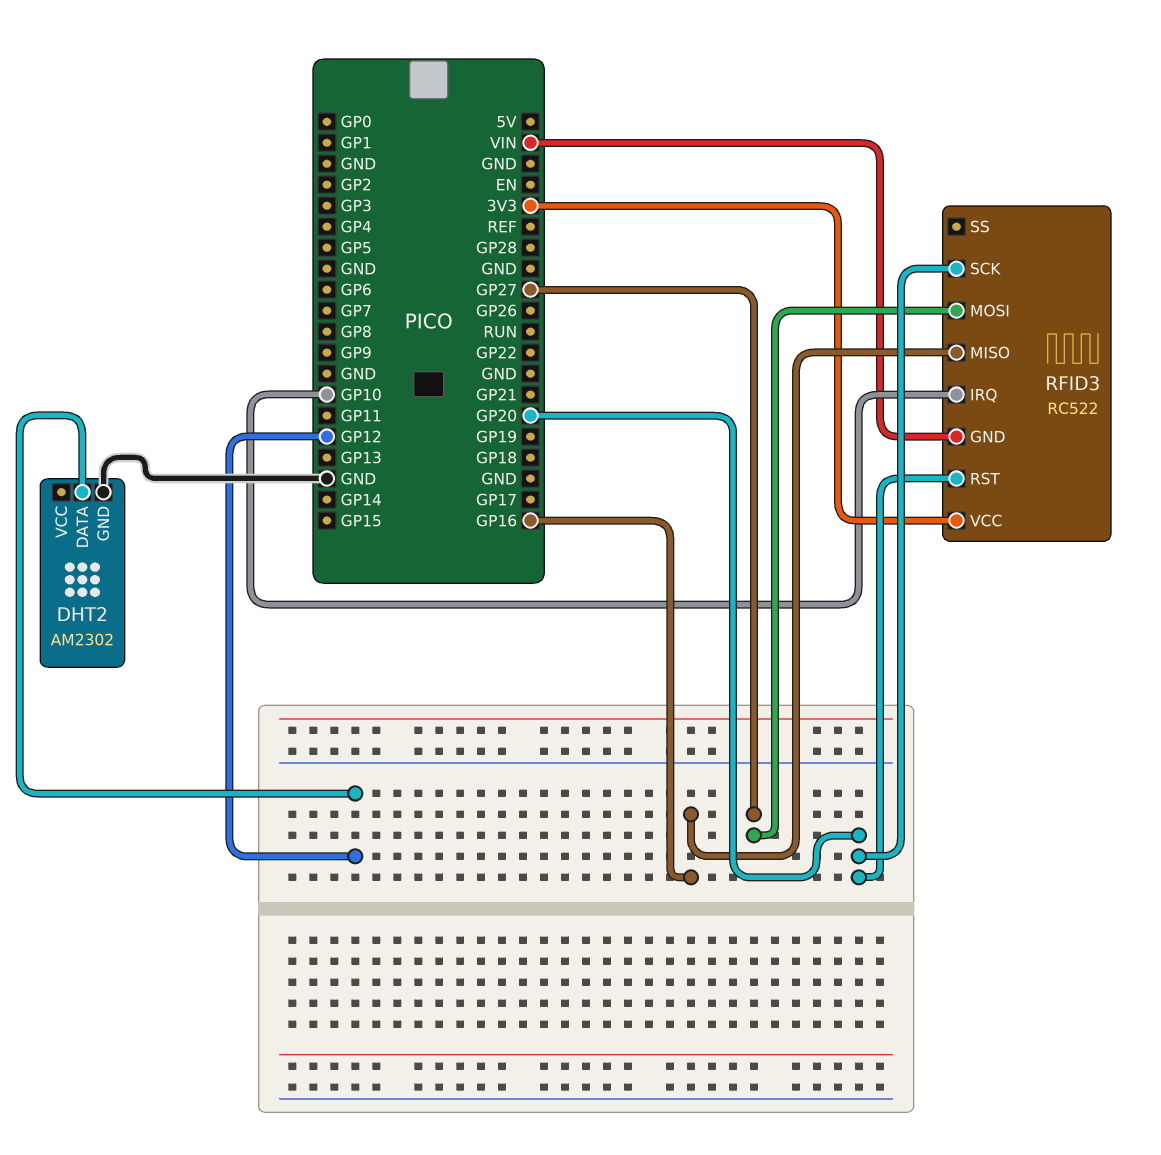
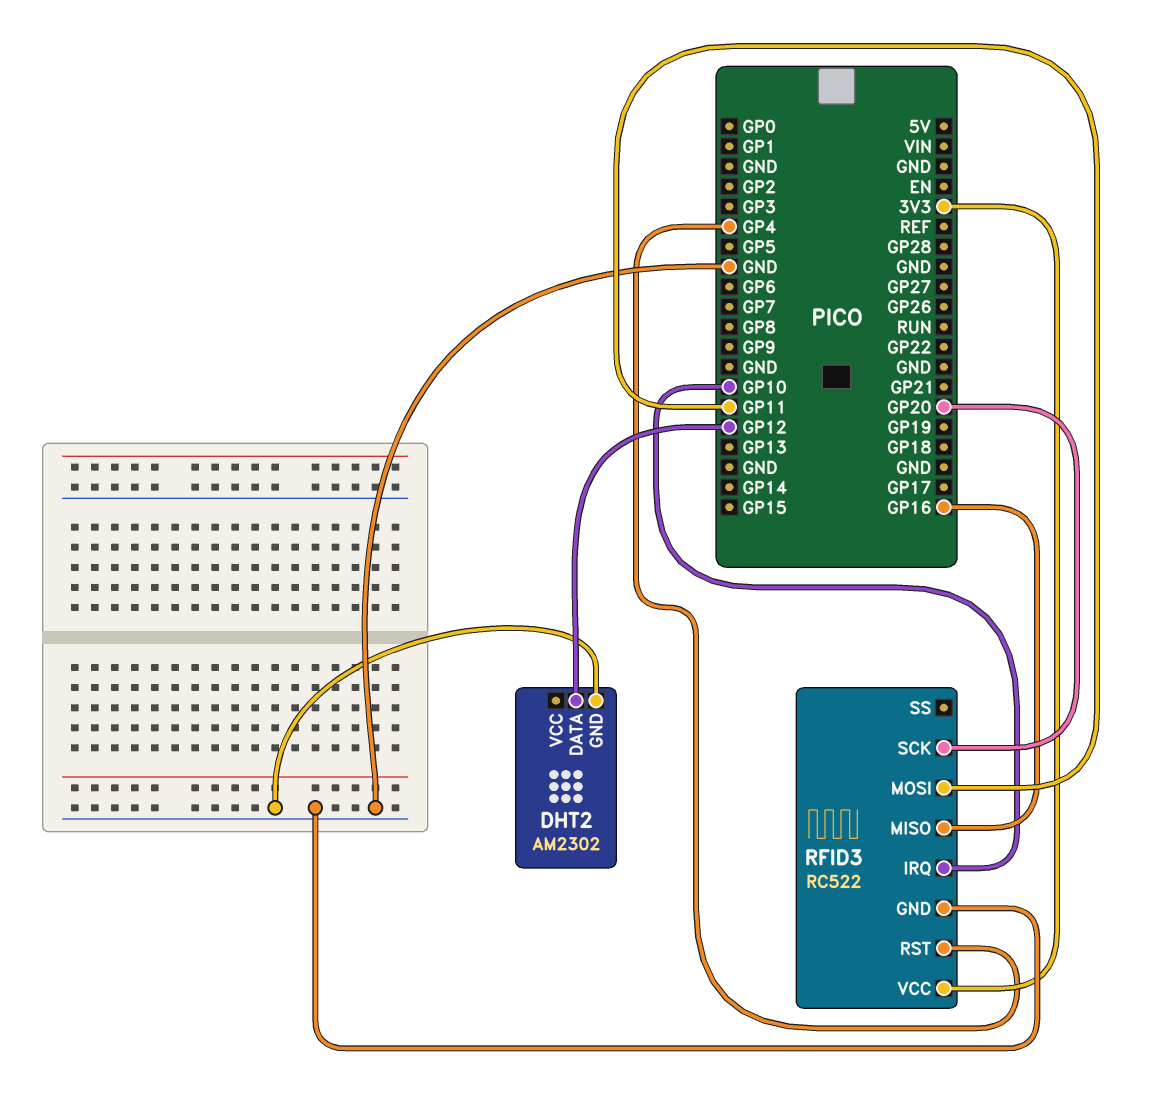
RFID3 pin GND: VIN -> GND
RFID3 pin MOSI: GP27 -> GP11
RFID3 pin RST: GP20 -> GP4

